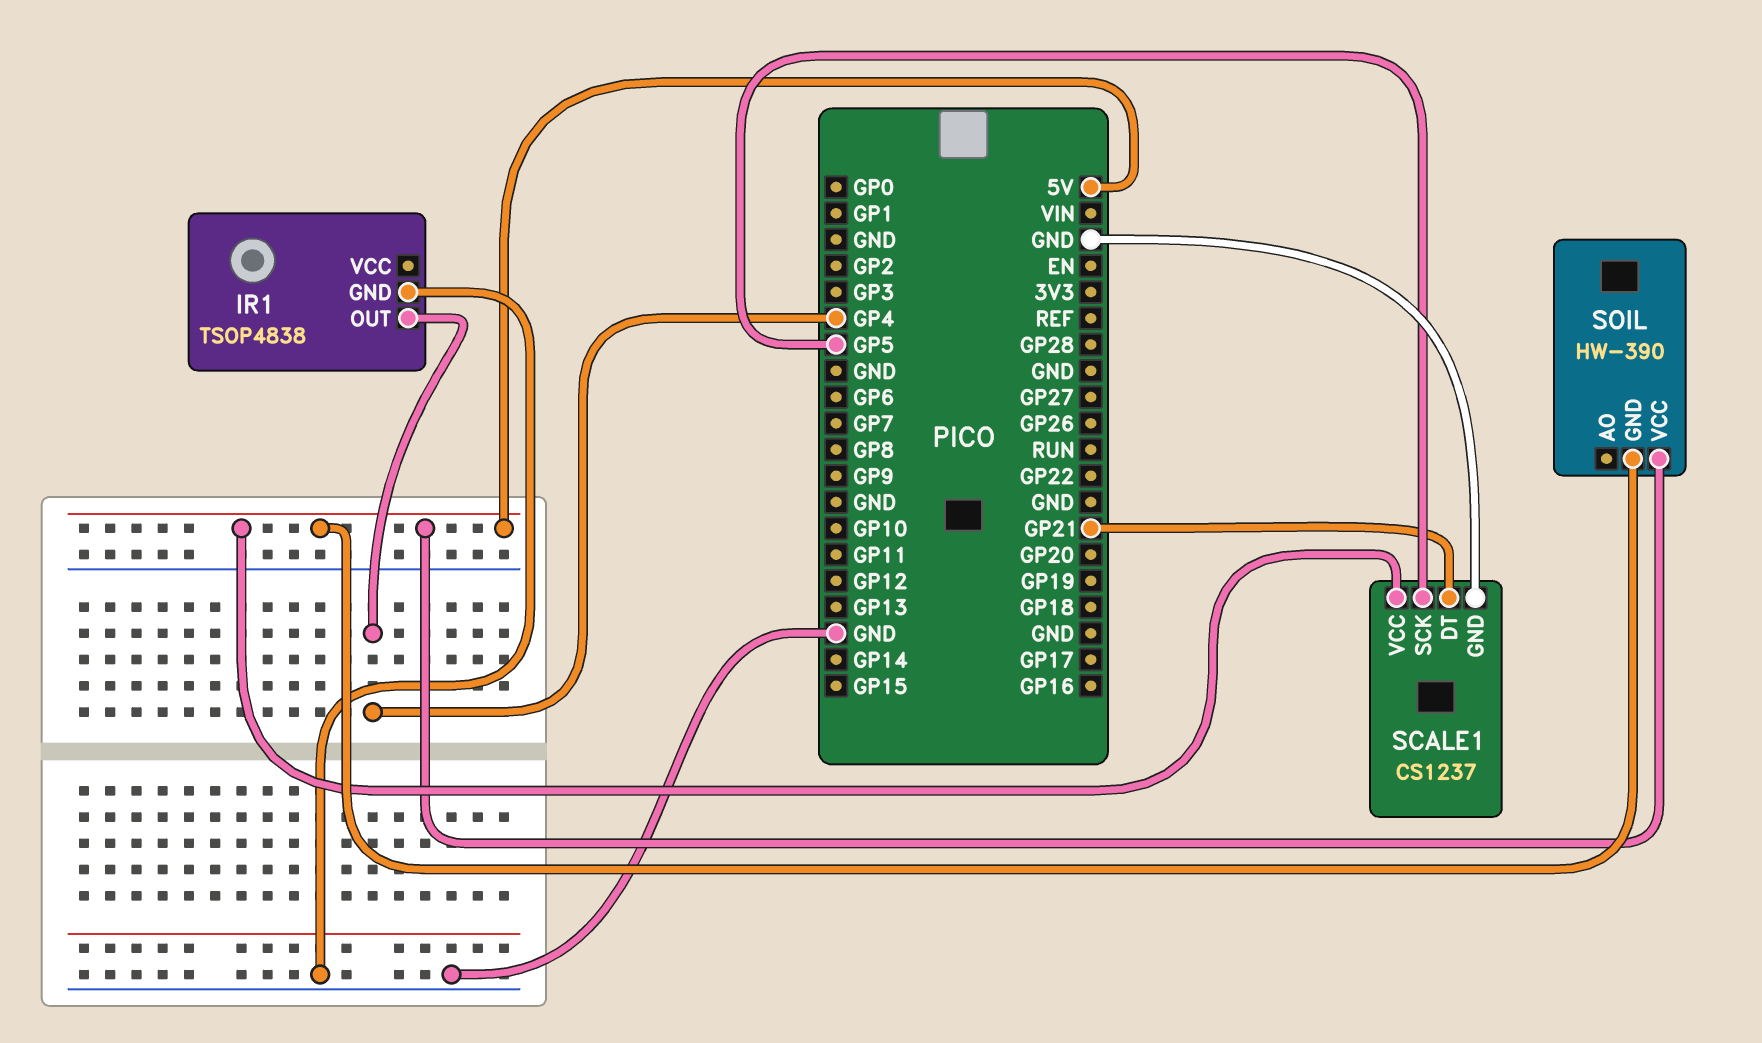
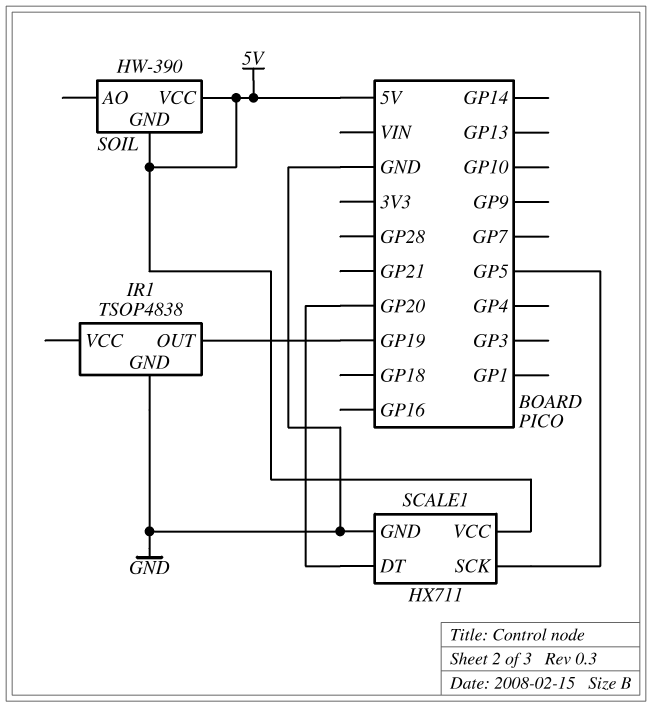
IR1 pin OUT: GP4 -> GP19
SCALE1: CS1237 -> HX711
SCALE1 pin DT: GP21 -> GP20

